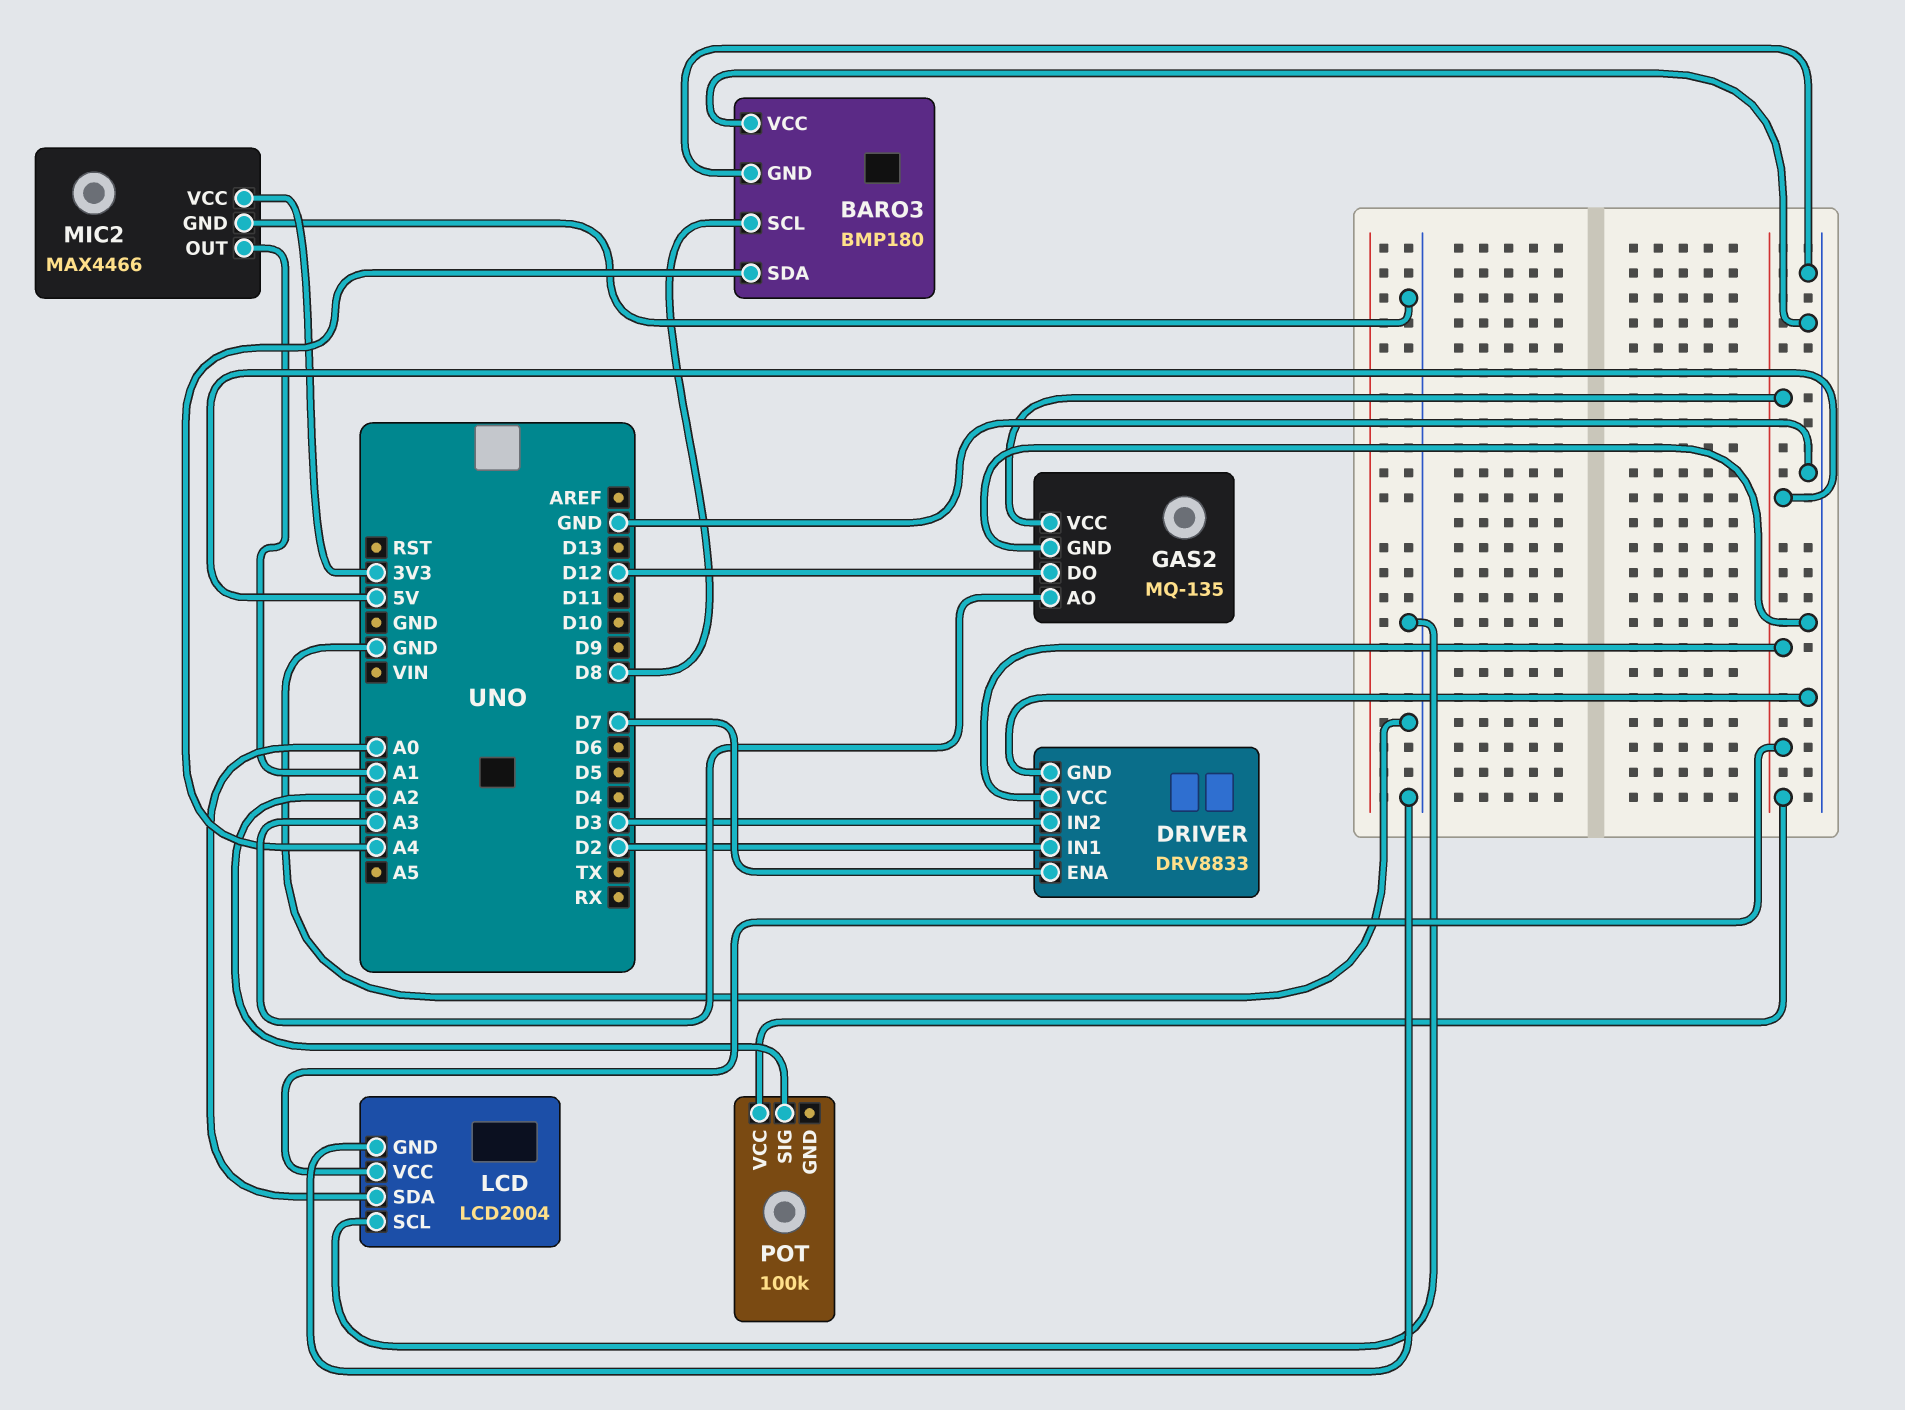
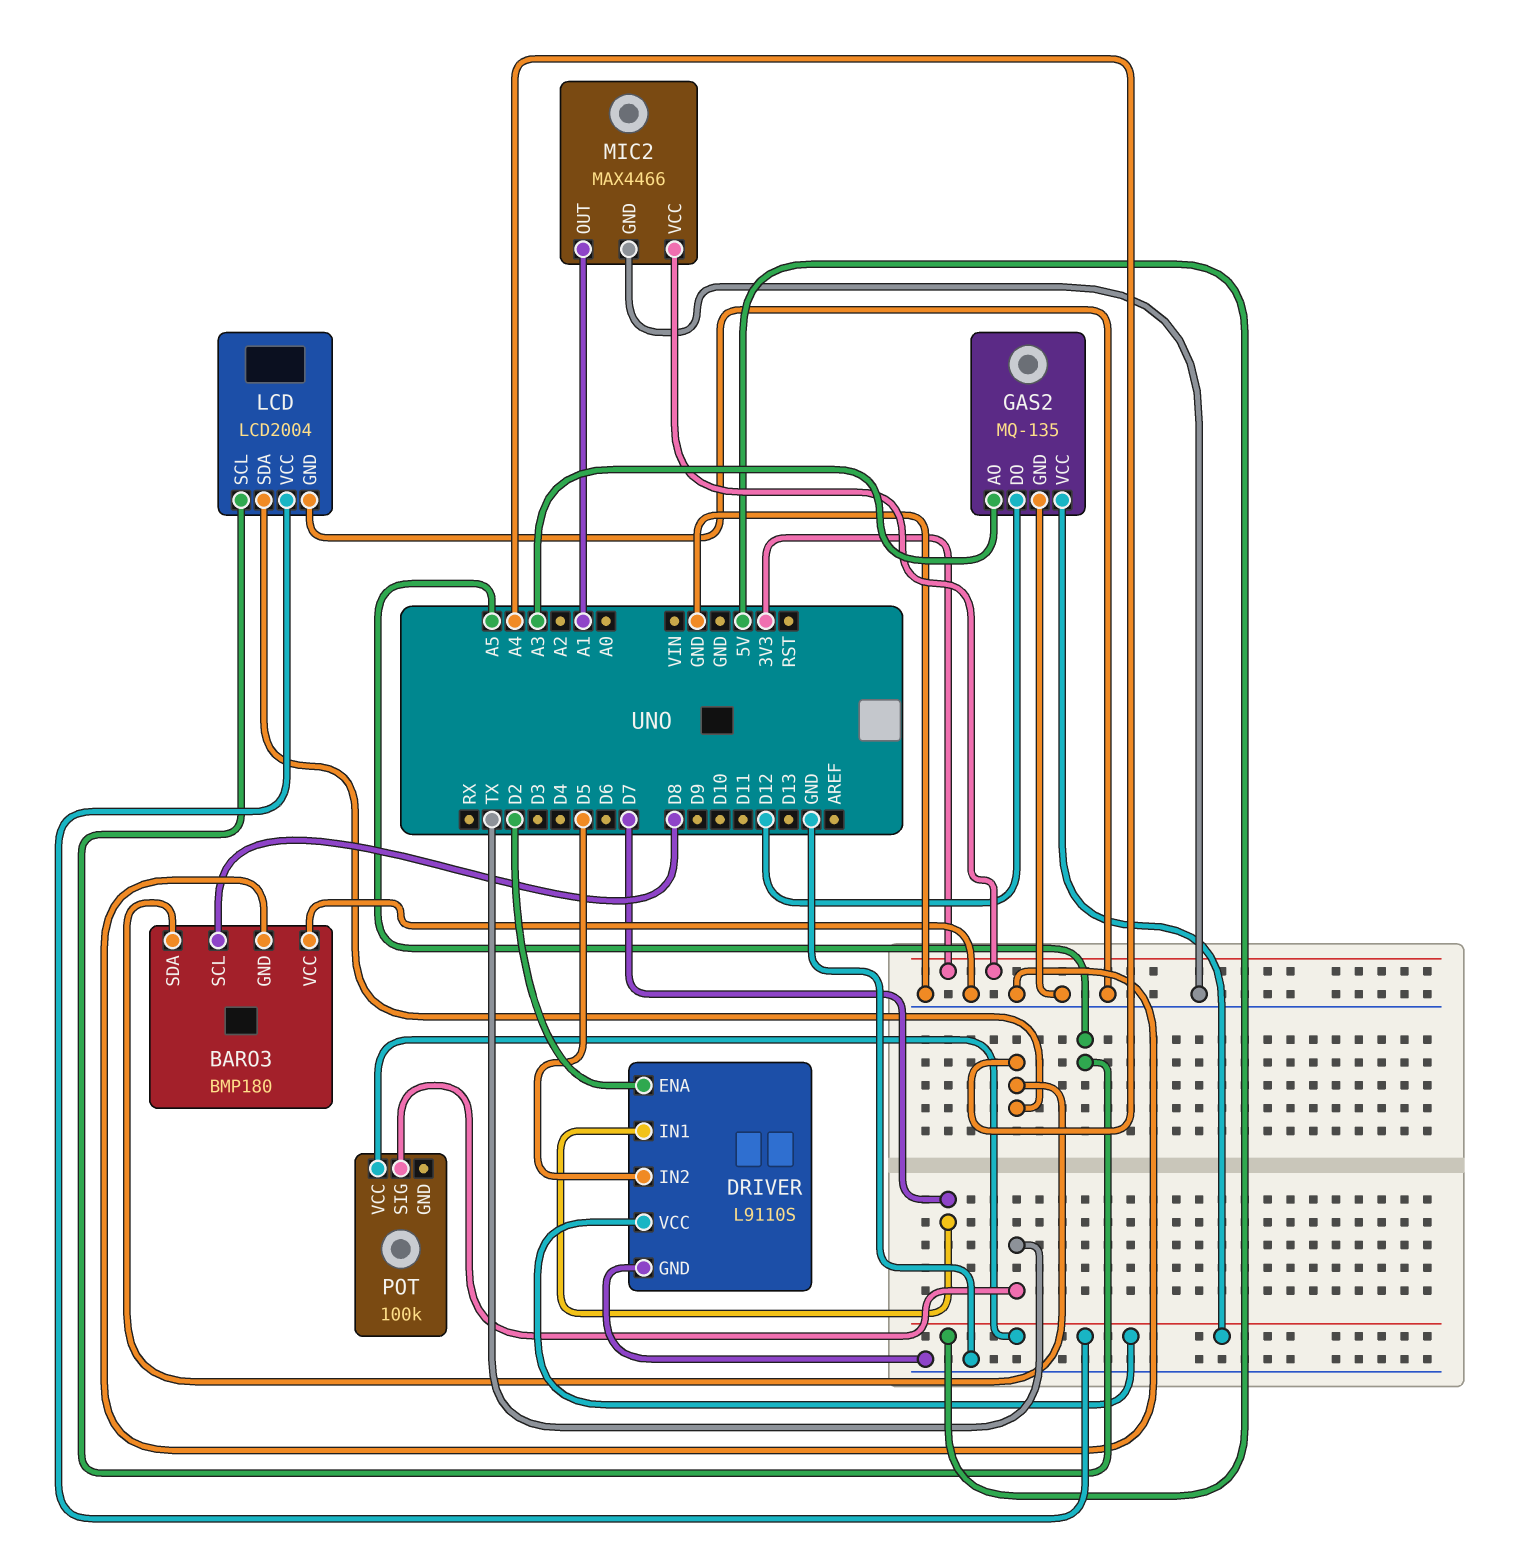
DRIVER: DRV8833 -> L9110S
DRIVER pin ENA: D7 -> D2
DRIVER pin IN1: D2 -> D7
DRIVER pin IN2: D3 -> D5
LCD pin SCL: GND -> A5
LCD pin SDA: A0 -> A4
POT pin SIG: A2 -> TX

